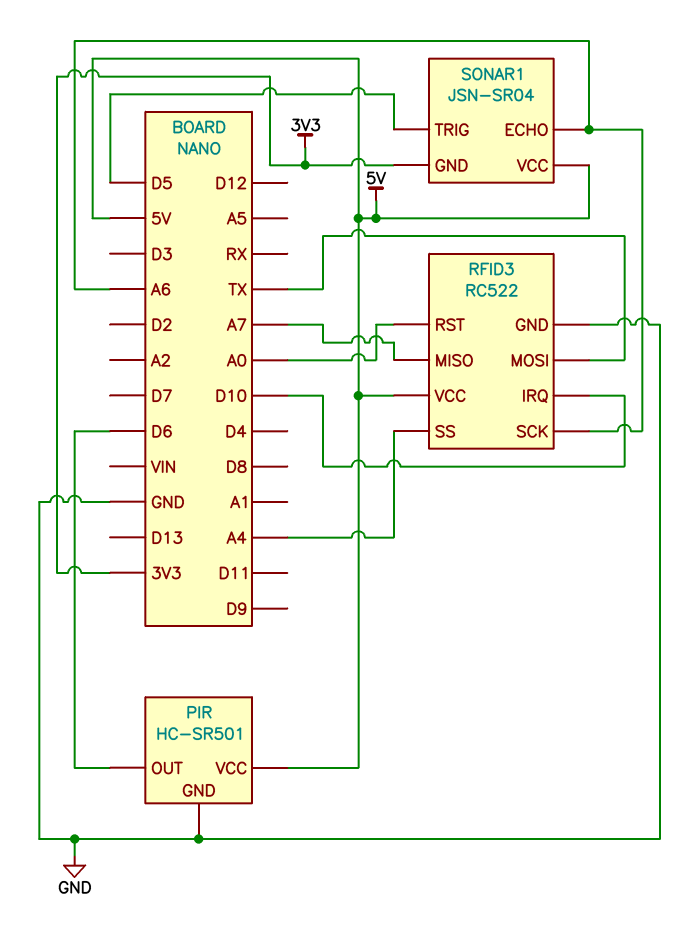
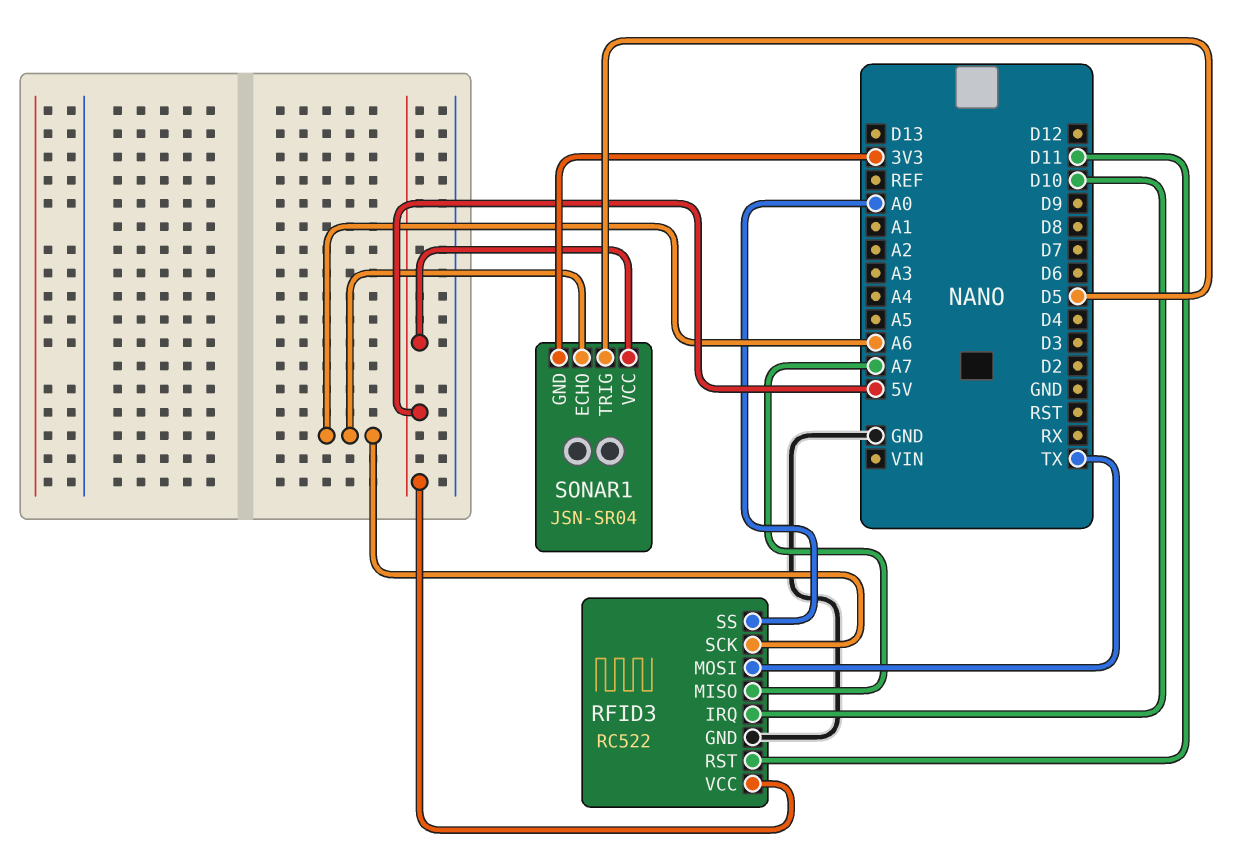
PIR: HC-SR501 -> none
PIR pin GND: GND -> none
PIR pin OUT: D6 -> none
PIR pin VCC: 5V -> none
RFID3 pin RST: A0 -> D11
RFID3 pin SS: A4 -> A0

